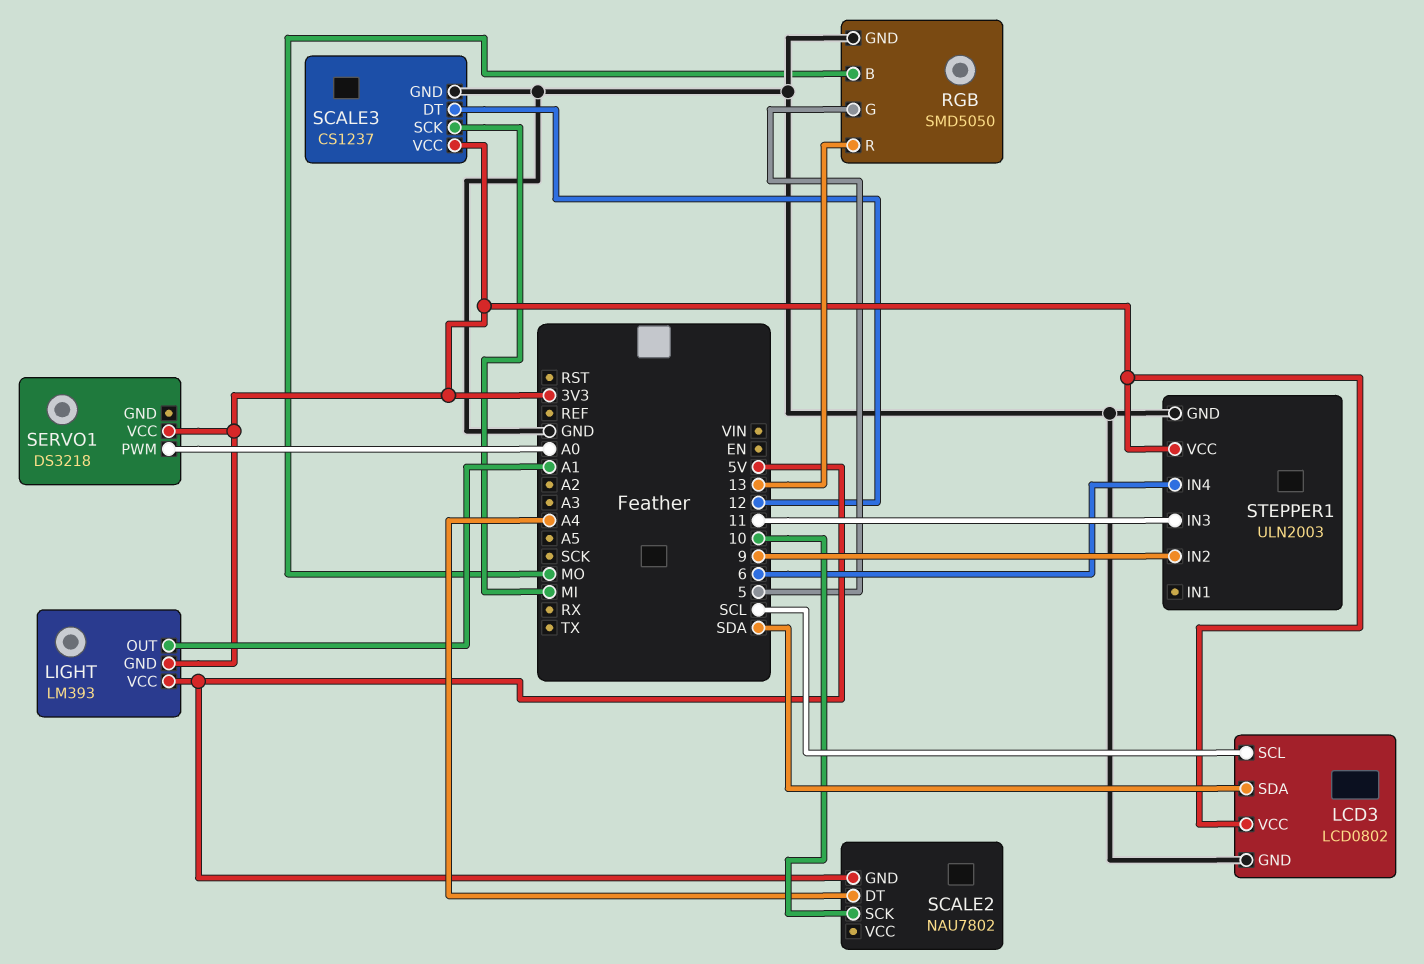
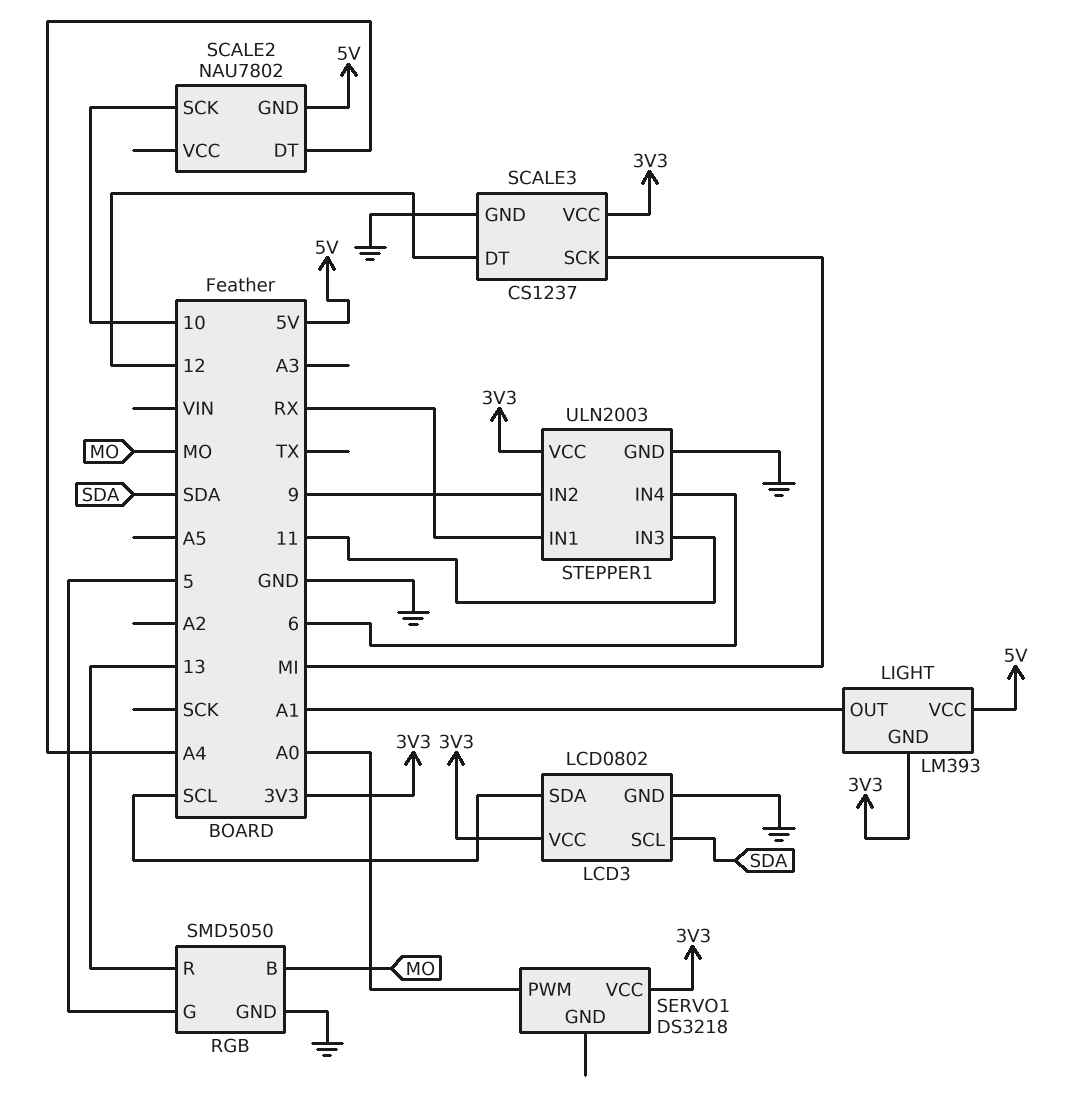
LCD3 pin SCL: SCL -> SDA
LCD3 pin SDA: SDA -> SCL
STEPPER1 pin IN1: none -> RX

